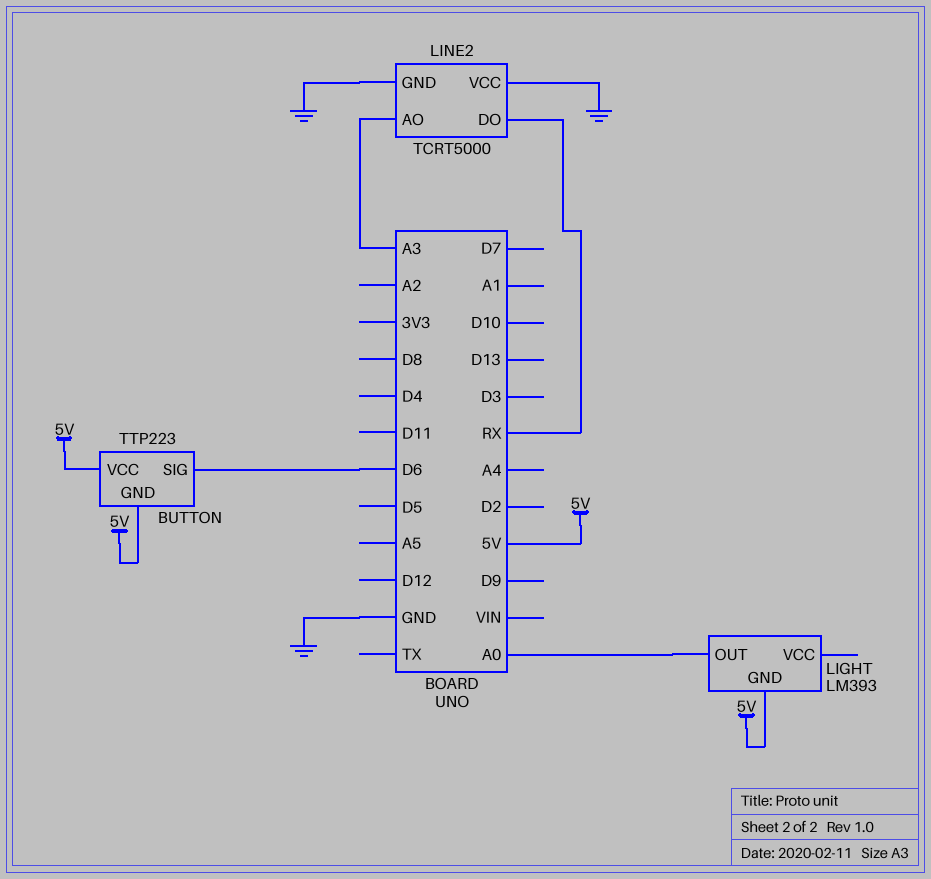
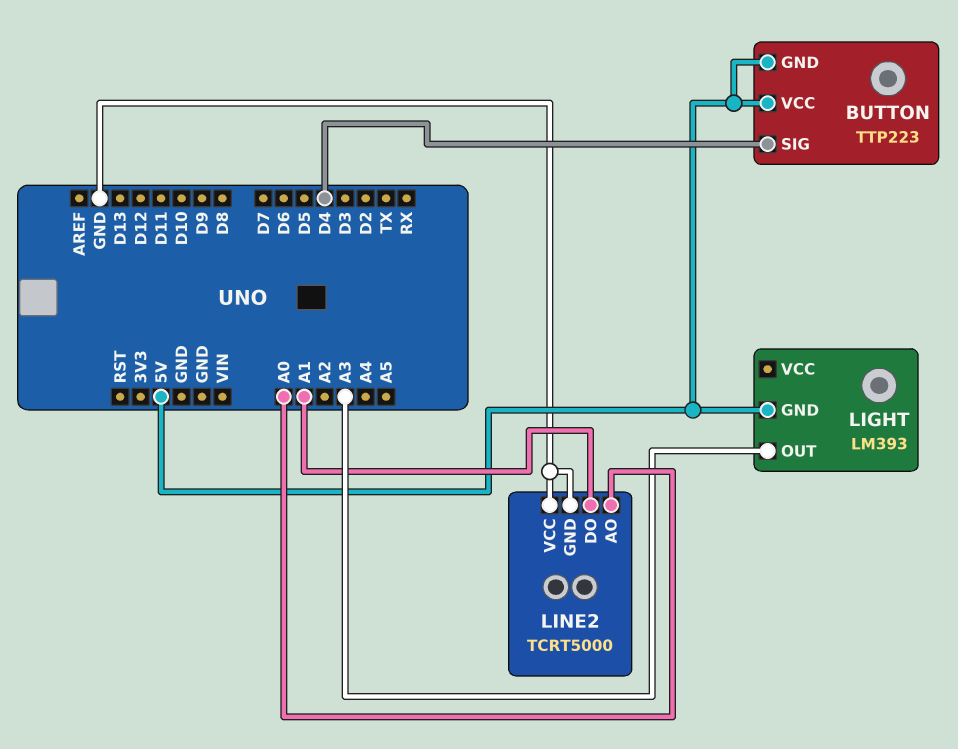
BUTTON pin SIG: D6 -> D4
LIGHT pin OUT: A0 -> A3
LINE2 pin AO: A3 -> A0
LINE2 pin DO: RX -> A1

